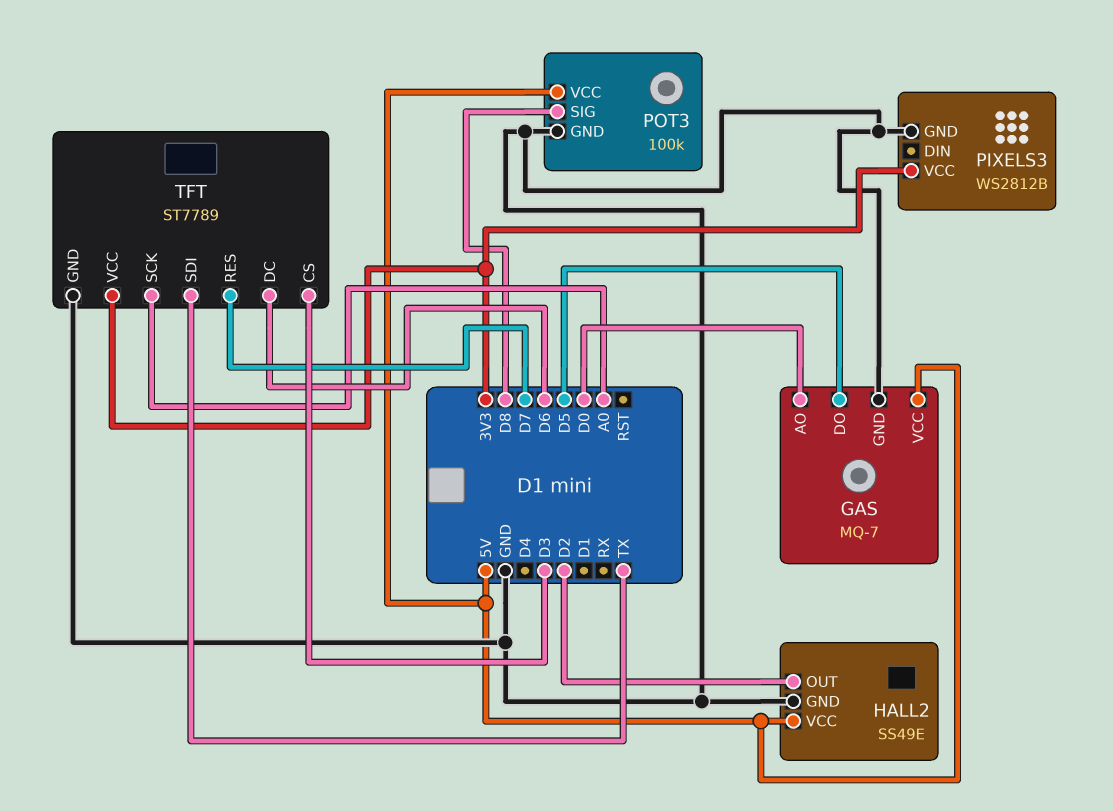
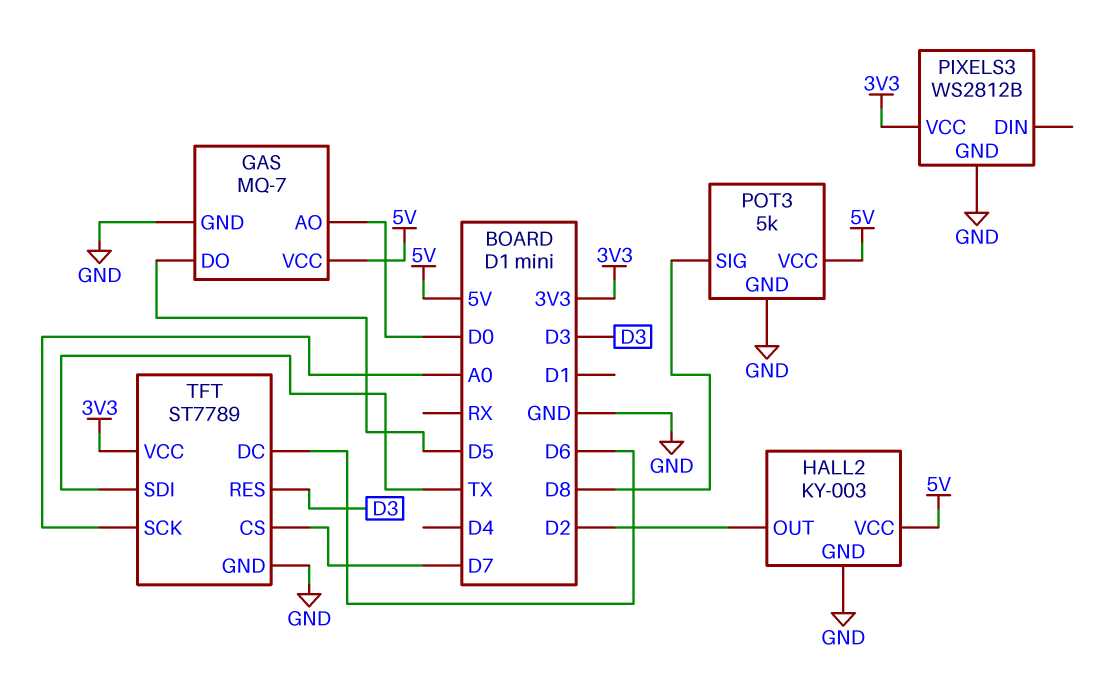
HALL2: SS49E -> KY-003
POT3: 100k -> 5k
TFT pin CS: D3 -> D7
TFT pin RES: D7 -> D3

